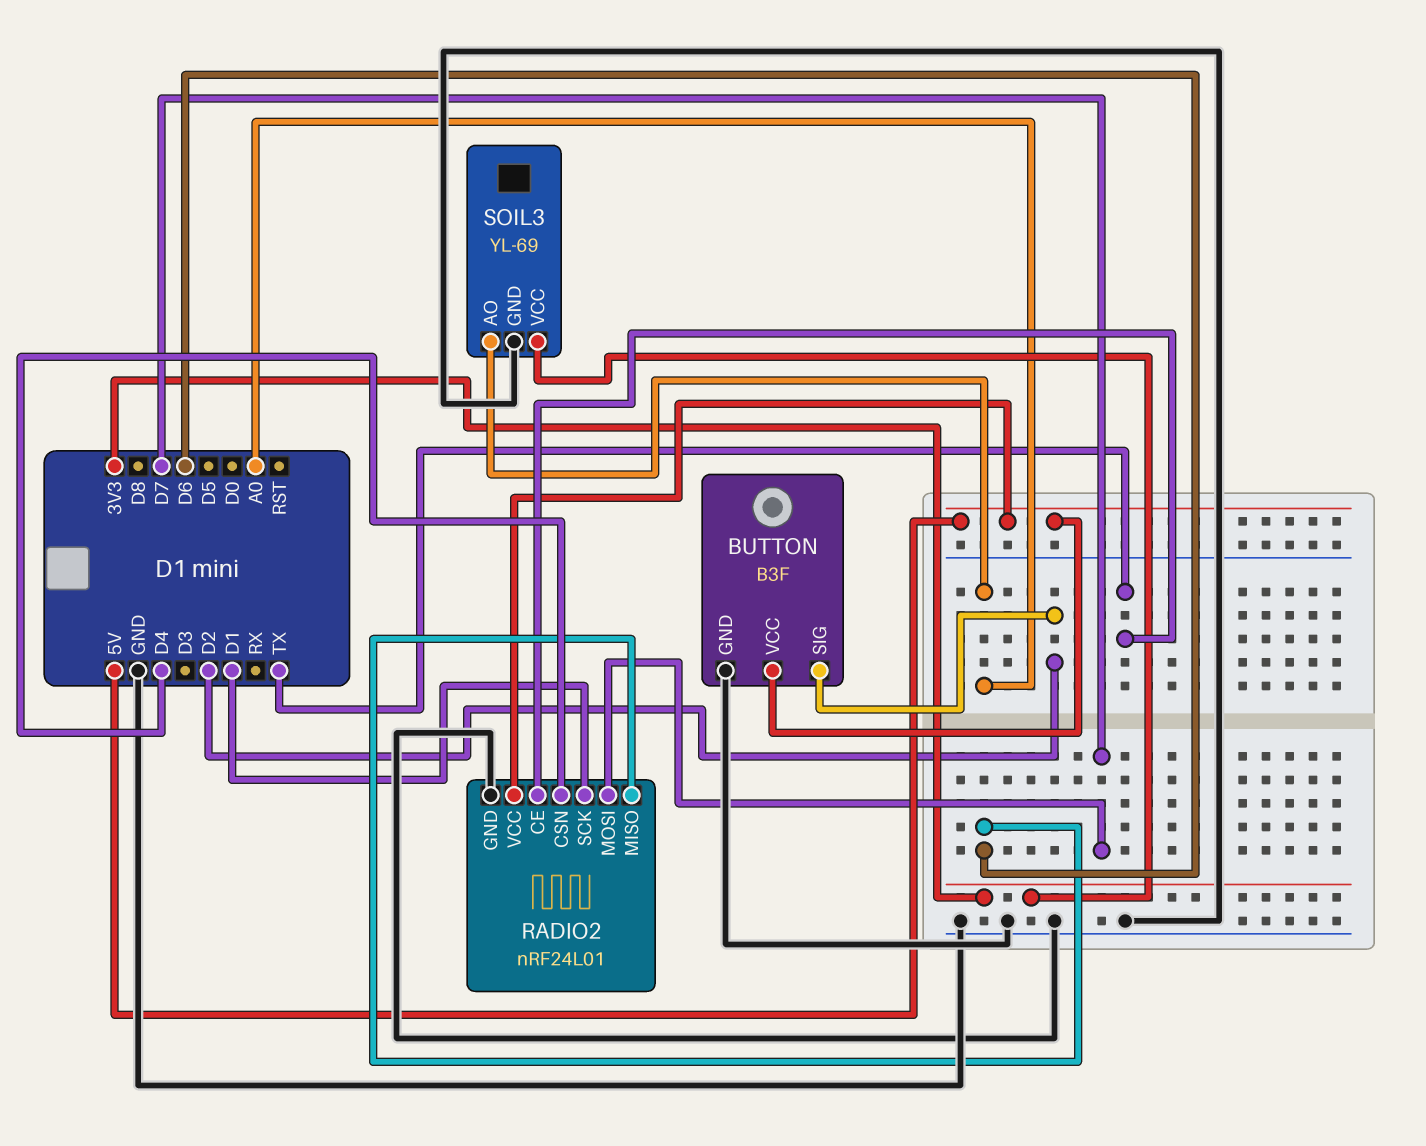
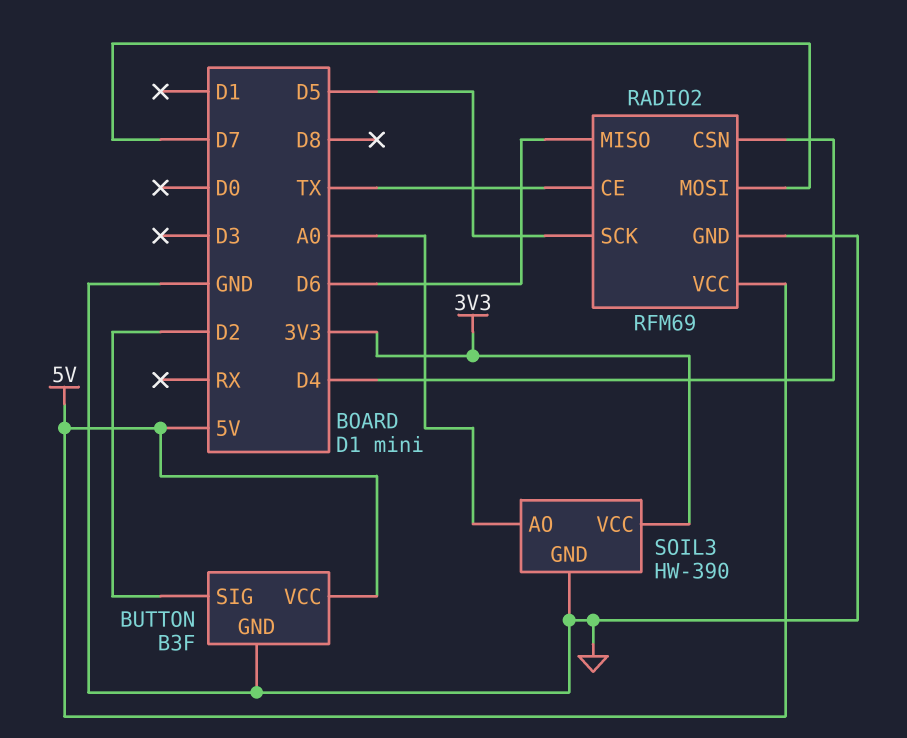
RADIO2: nRF24L01 -> RFM69
RADIO2 pin SCK: D1 -> D5
SOIL3: YL-69 -> HW-390

